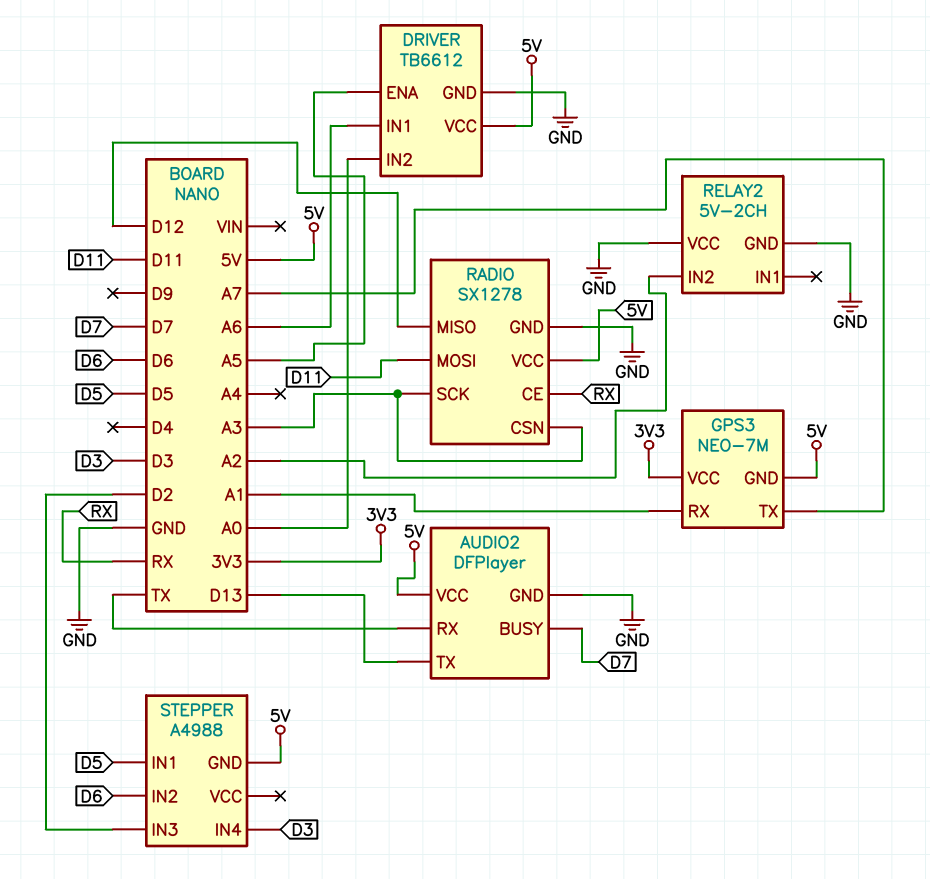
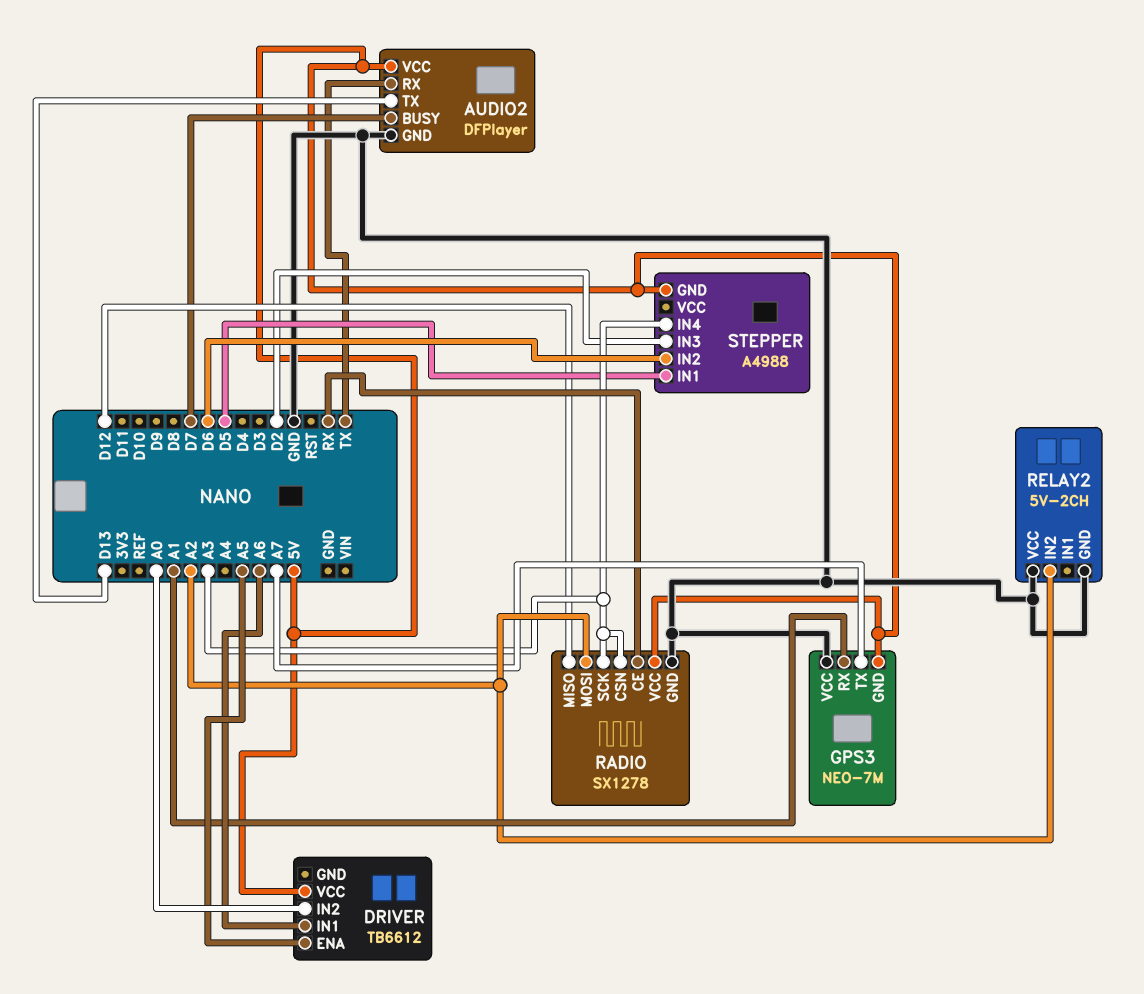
DRIVER pin GND: GND -> none
GPS3 pin VCC: 3V3 -> GND
RADIO pin MOSI: D11 -> A2
STEPPER pin IN4: D3 -> A3

